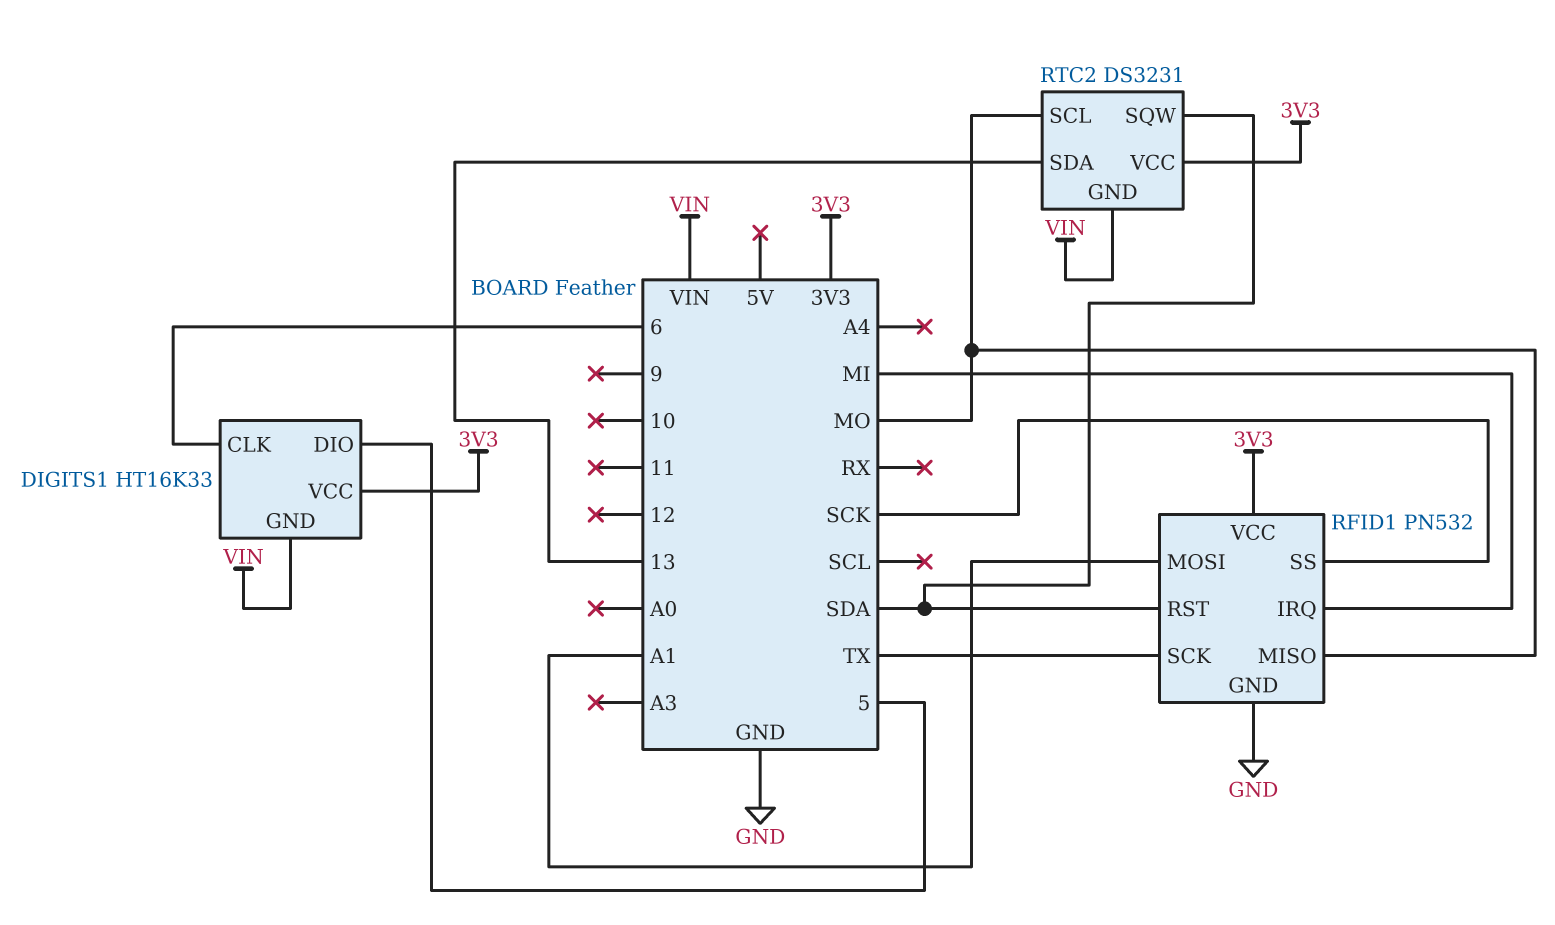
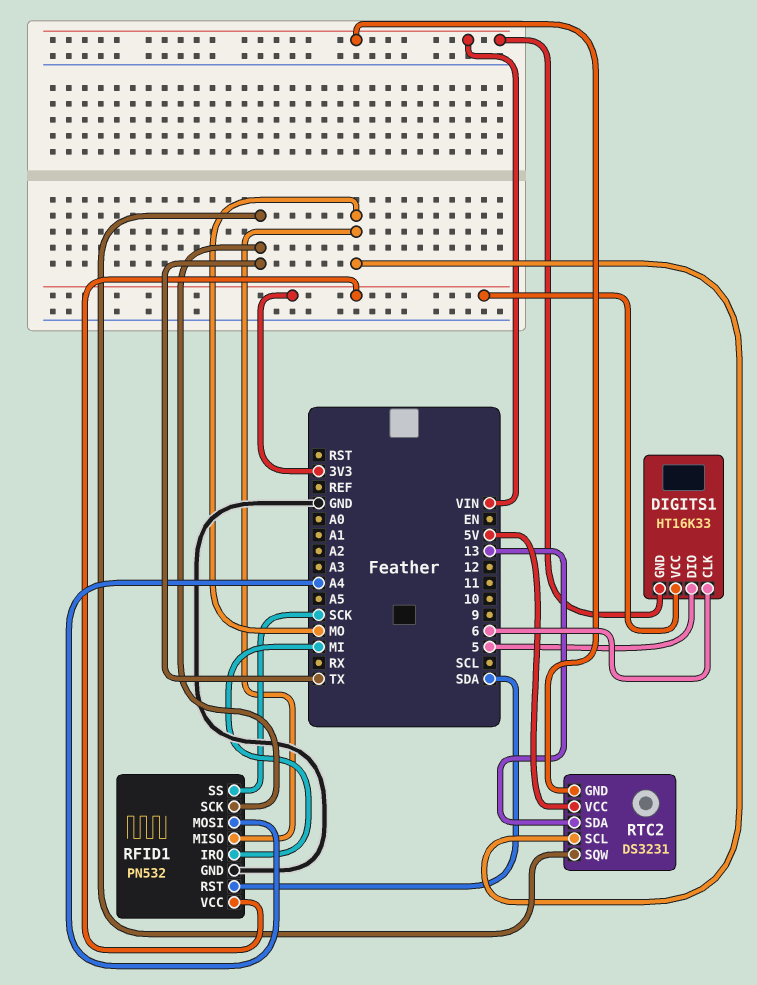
RFID1 pin MOSI: A1 -> A4
RTC2 pin SQW: SDA -> TX
RTC2 pin VCC: 3V3 -> 5V

